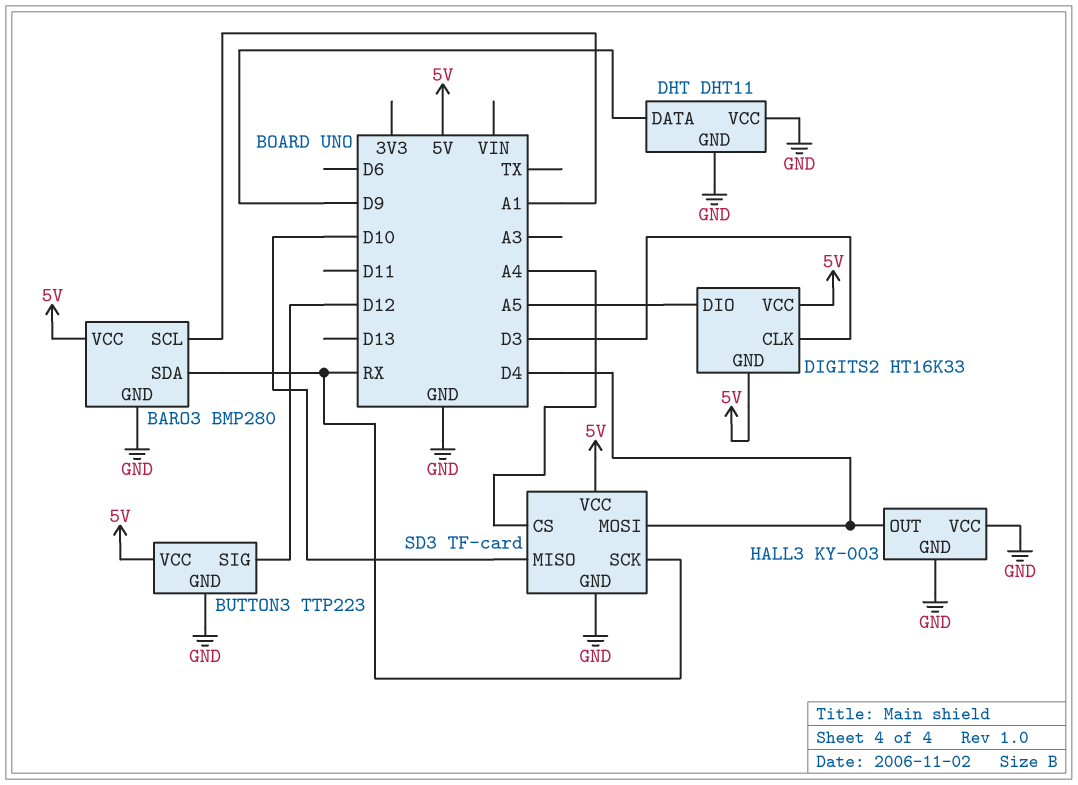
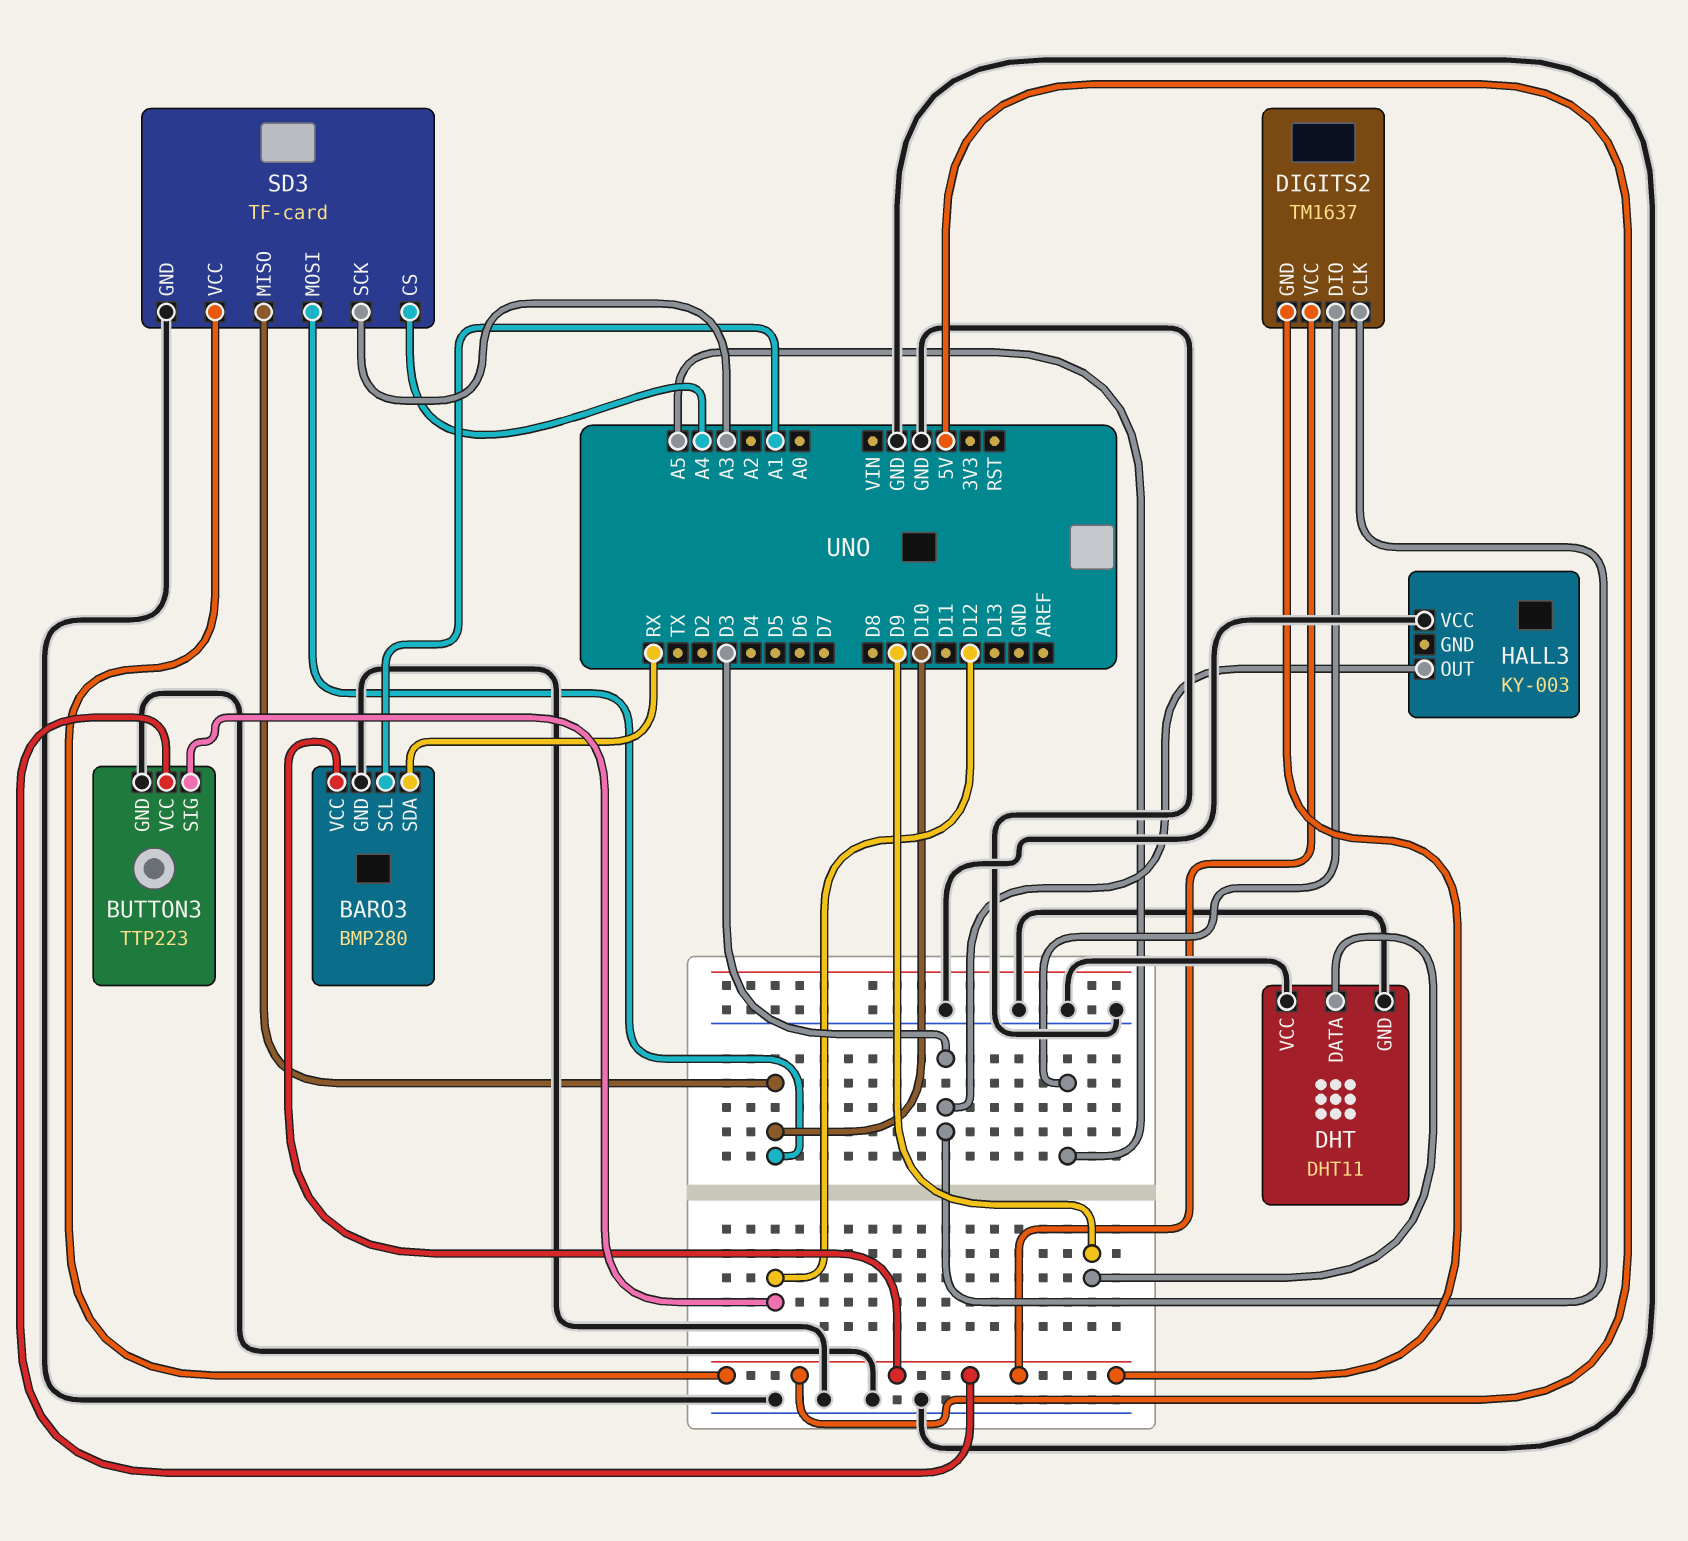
DIGITS2: HT16K33 -> TM1637
HALL3 pin GND: GND -> none
HALL3 pin OUT: D4 -> D3
SD3 pin MOSI: D4 -> D10
SD3 pin SCK: RX -> A3

